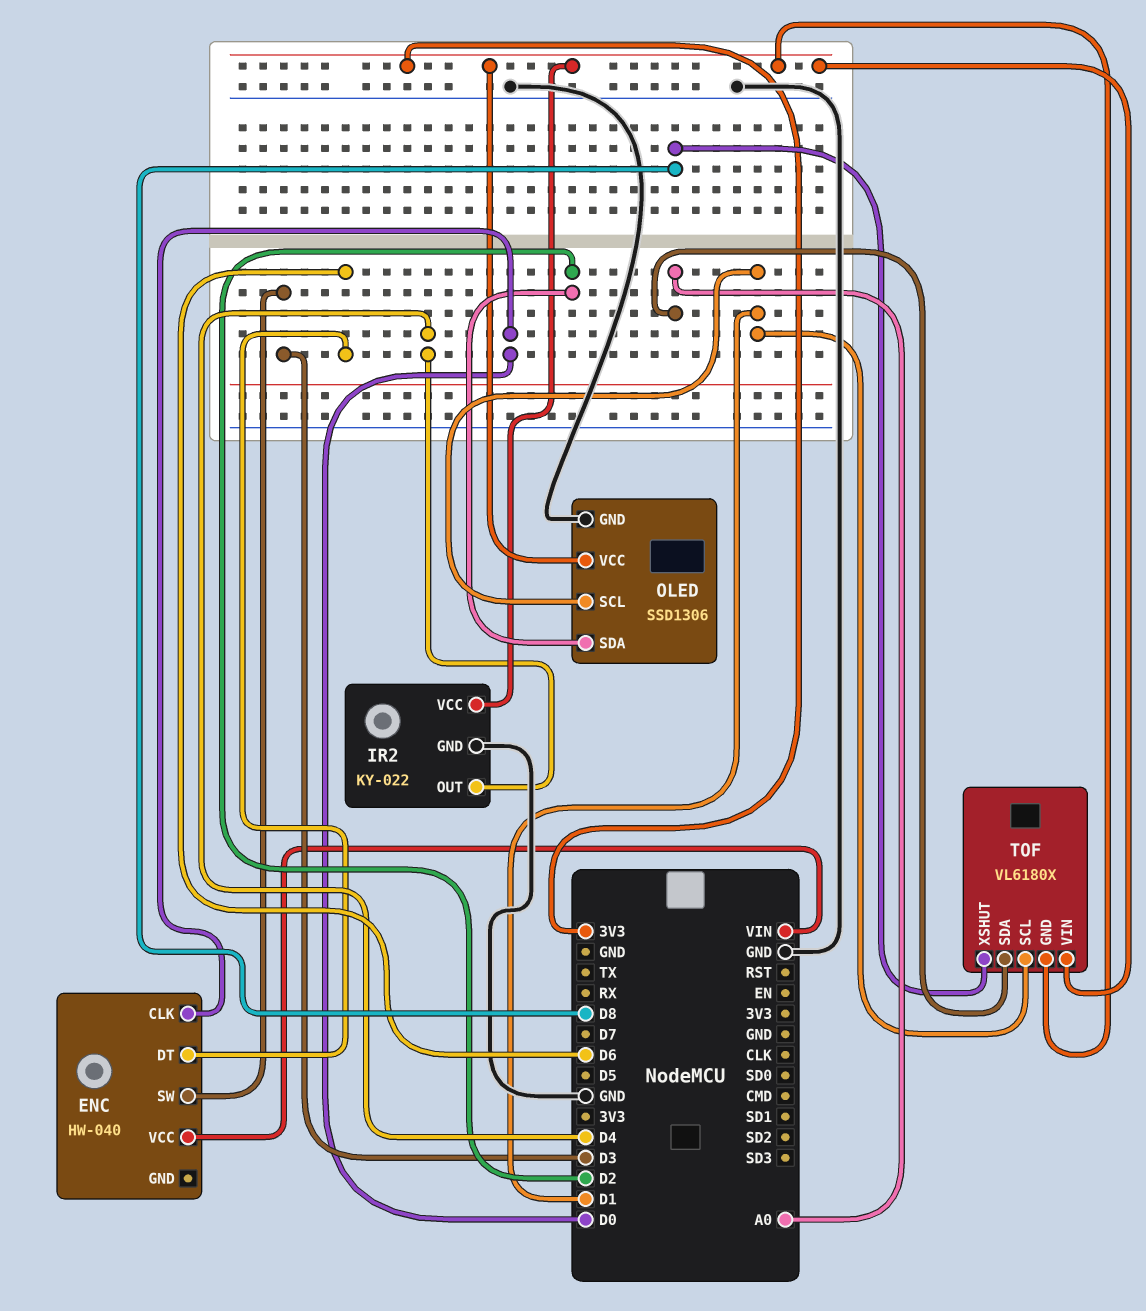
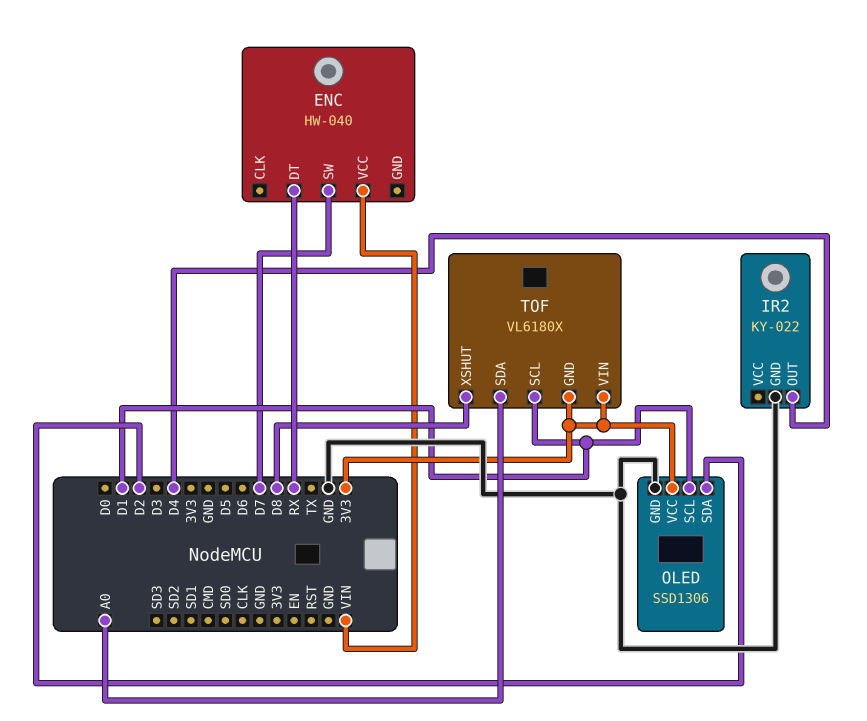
ENC pin CLK: D0 -> none
ENC pin DT: D6 -> RX
ENC pin SW: D3 -> D7
IR2 pin VCC: 3V3 -> none

